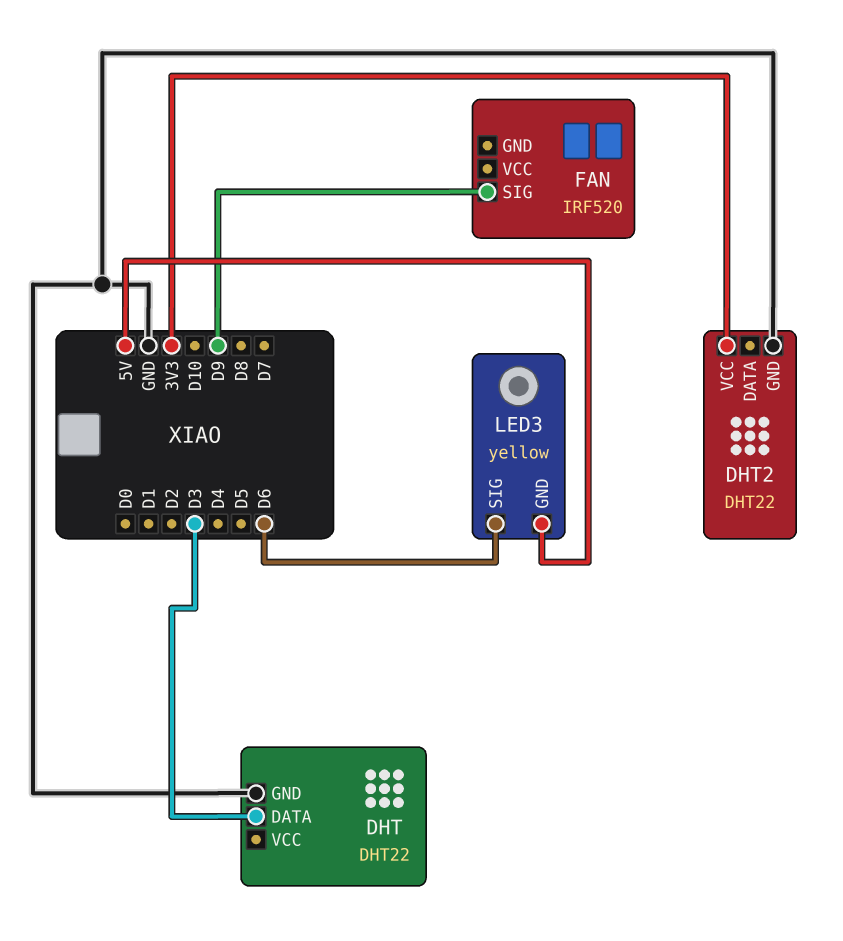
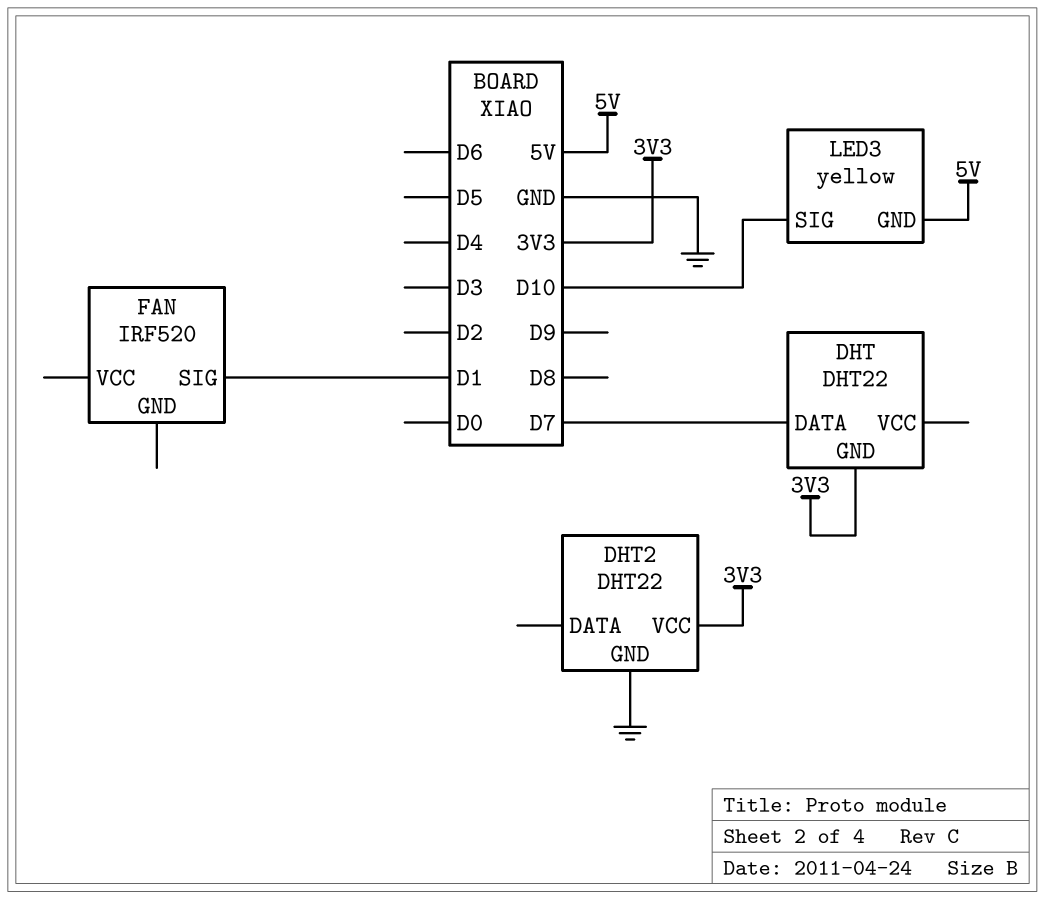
DHT pin DATA: D3 -> D7
DHT pin GND: GND -> 3V3
FAN pin SIG: D9 -> D1
LED3 pin SIG: D6 -> D10

